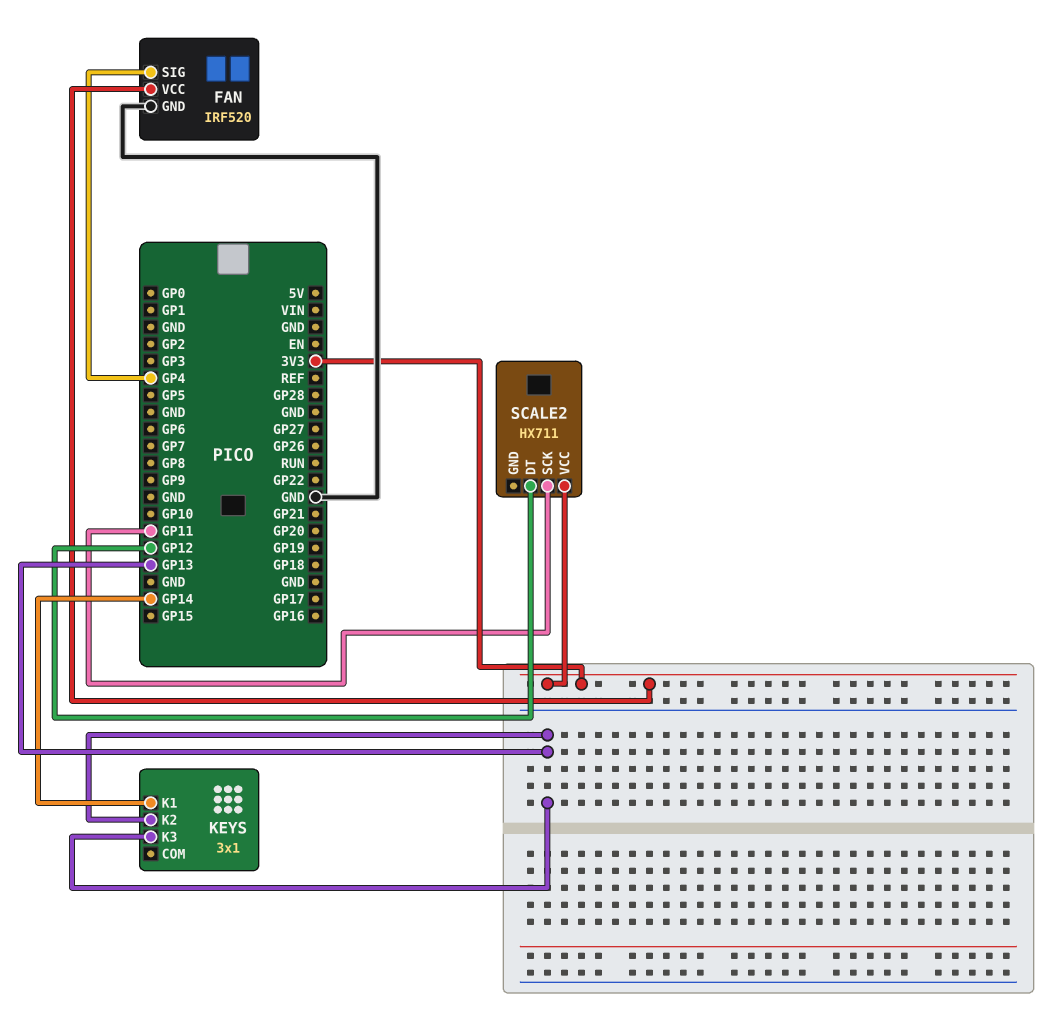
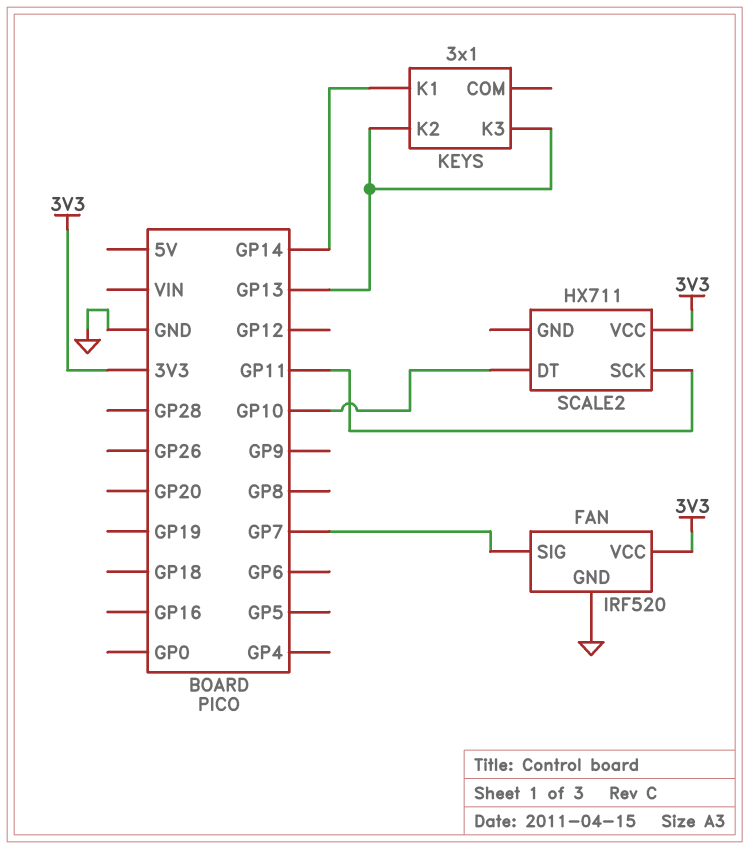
FAN pin SIG: GP4 -> GP7
SCALE2 pin DT: GP12 -> GP10

